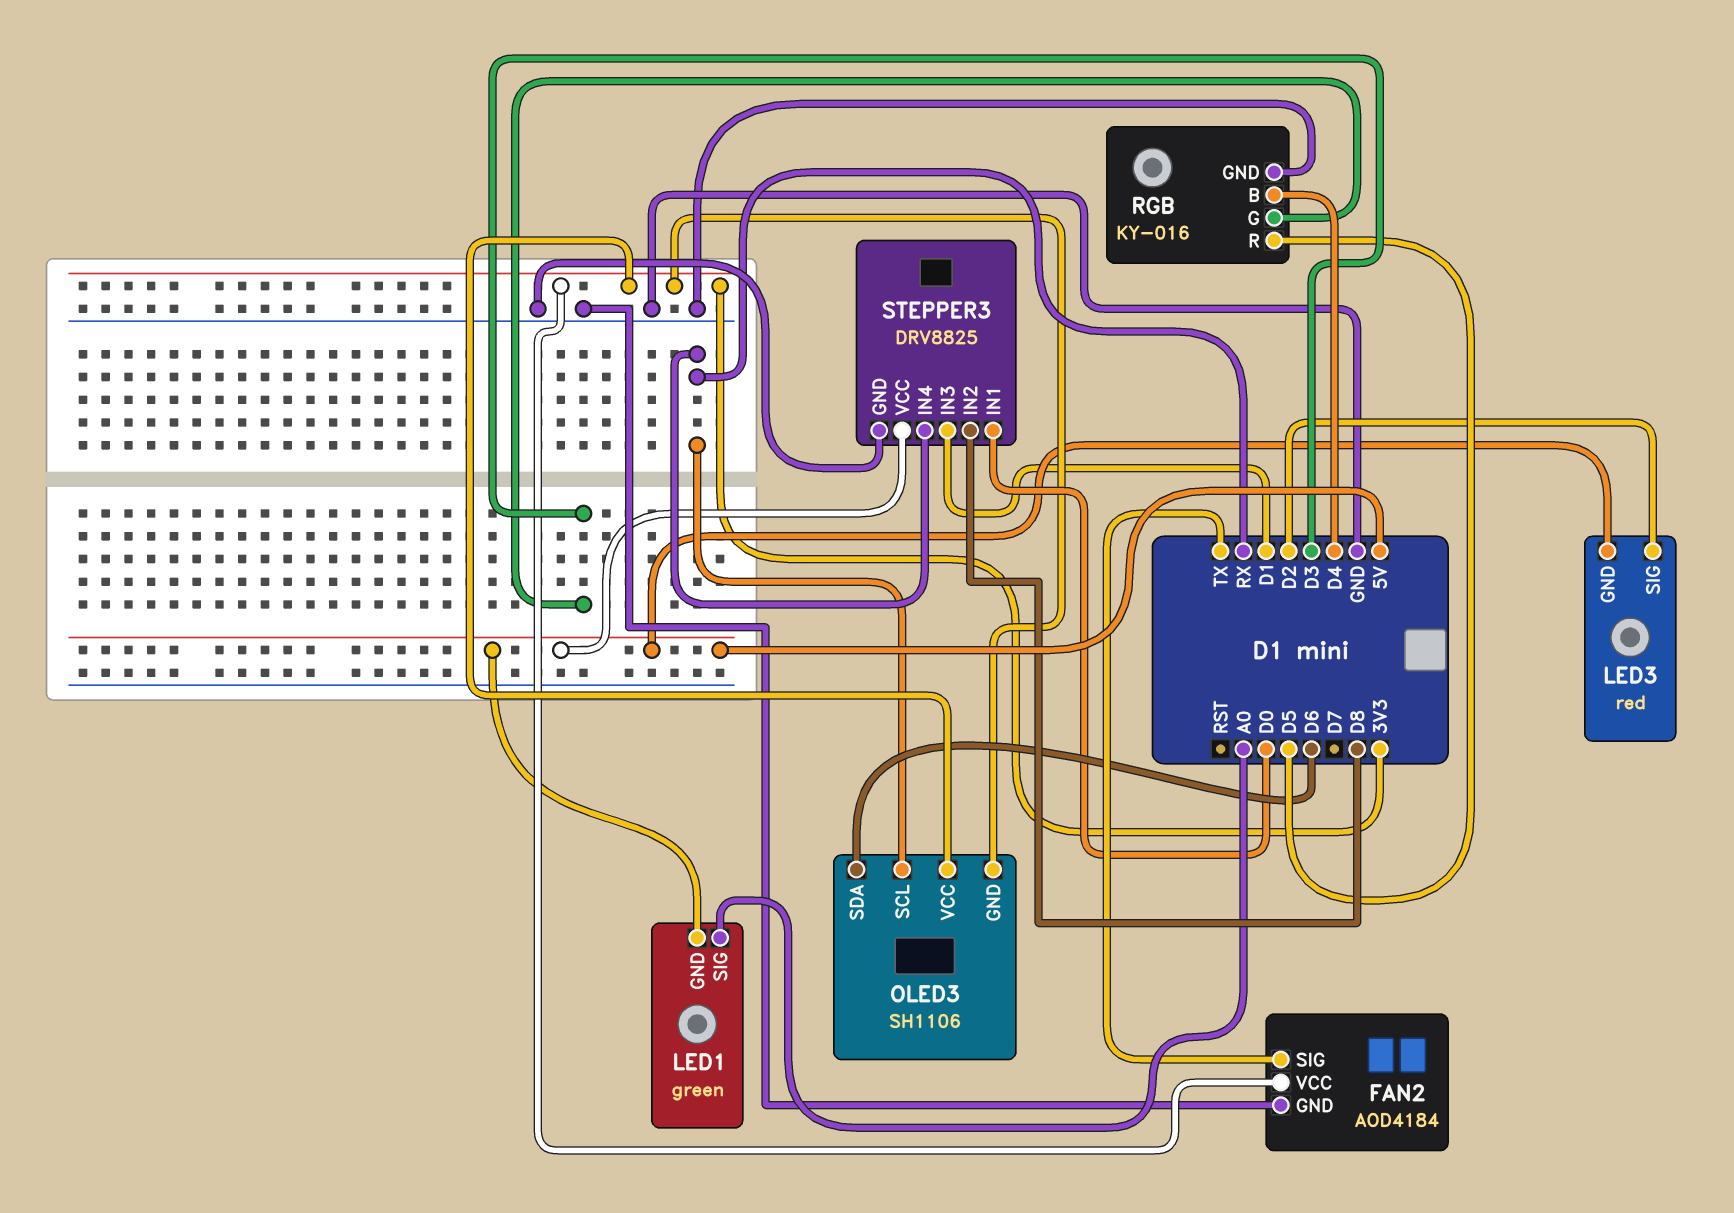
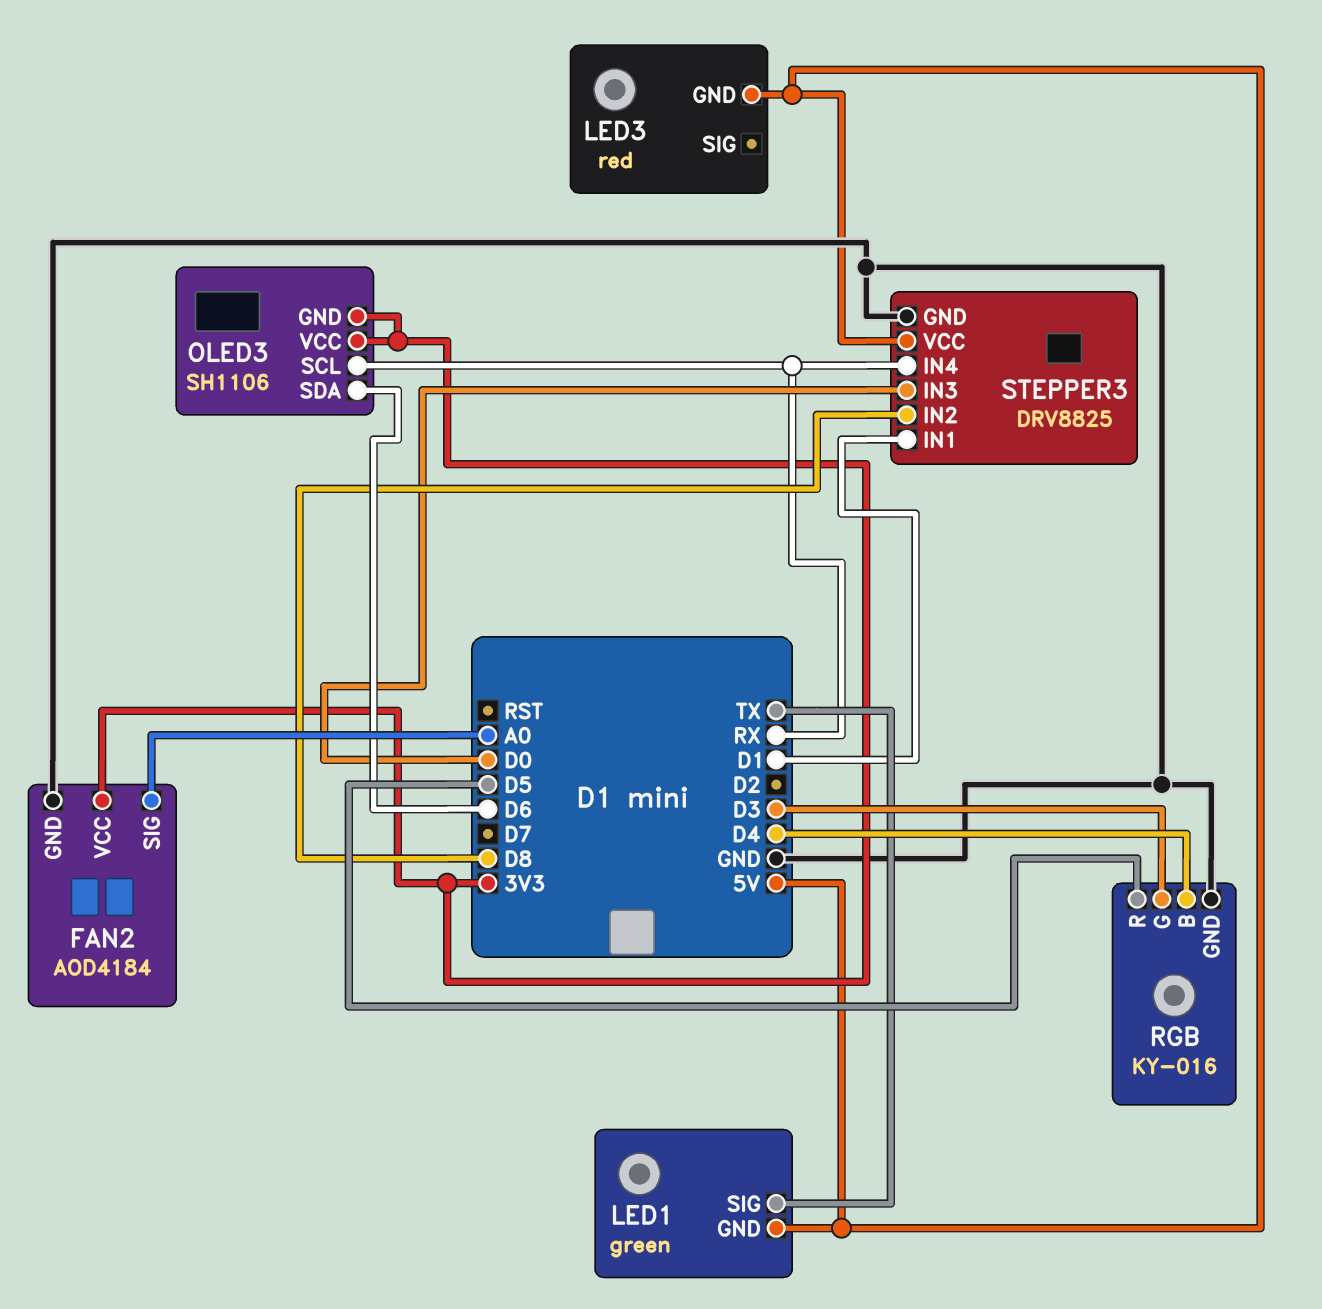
FAN2 pin SIG: TX -> A0
LED1 pin SIG: A0 -> TX
LED3 pin SIG: D2 -> none
STEPPER3 pin IN1: D0 -> D1
STEPPER3 pin IN3: D1 -> D0

